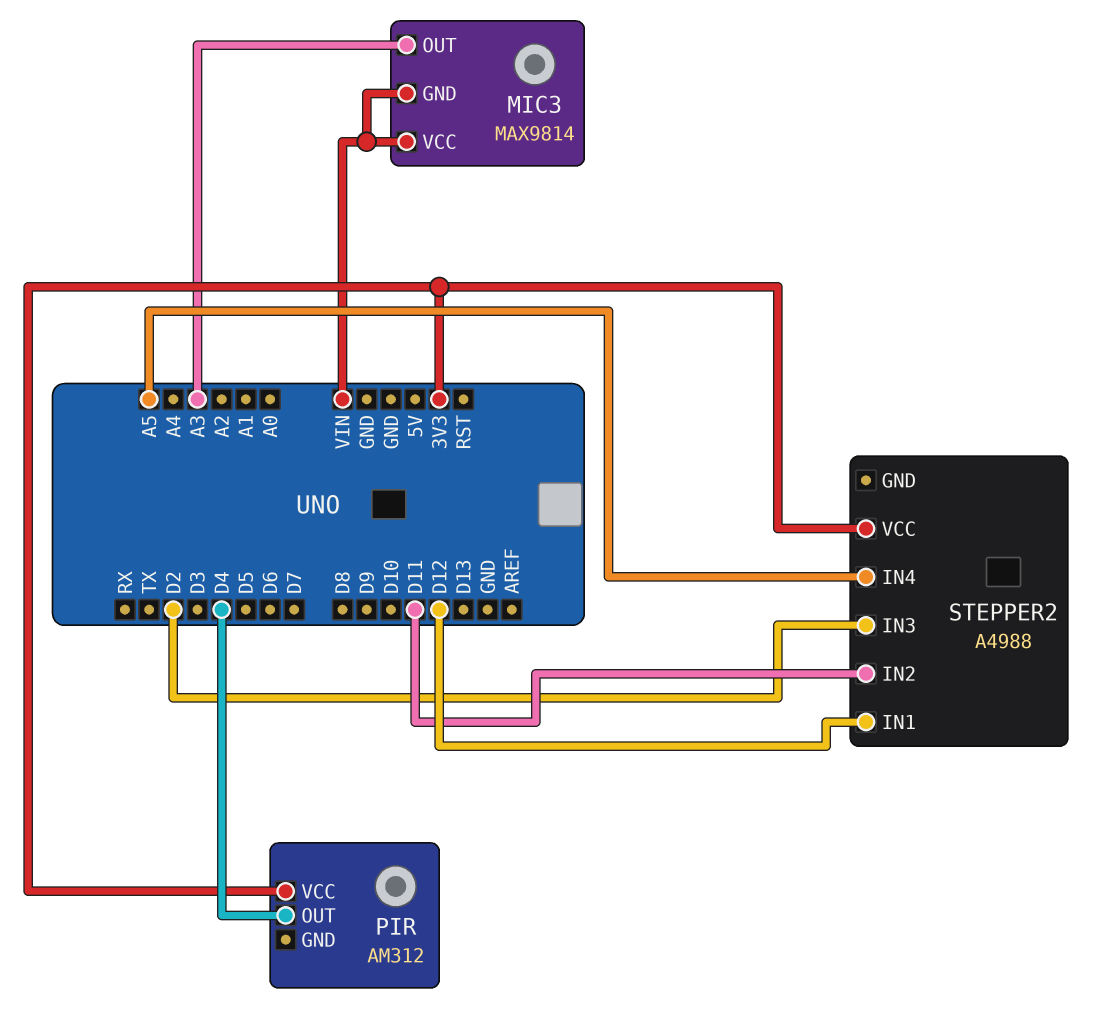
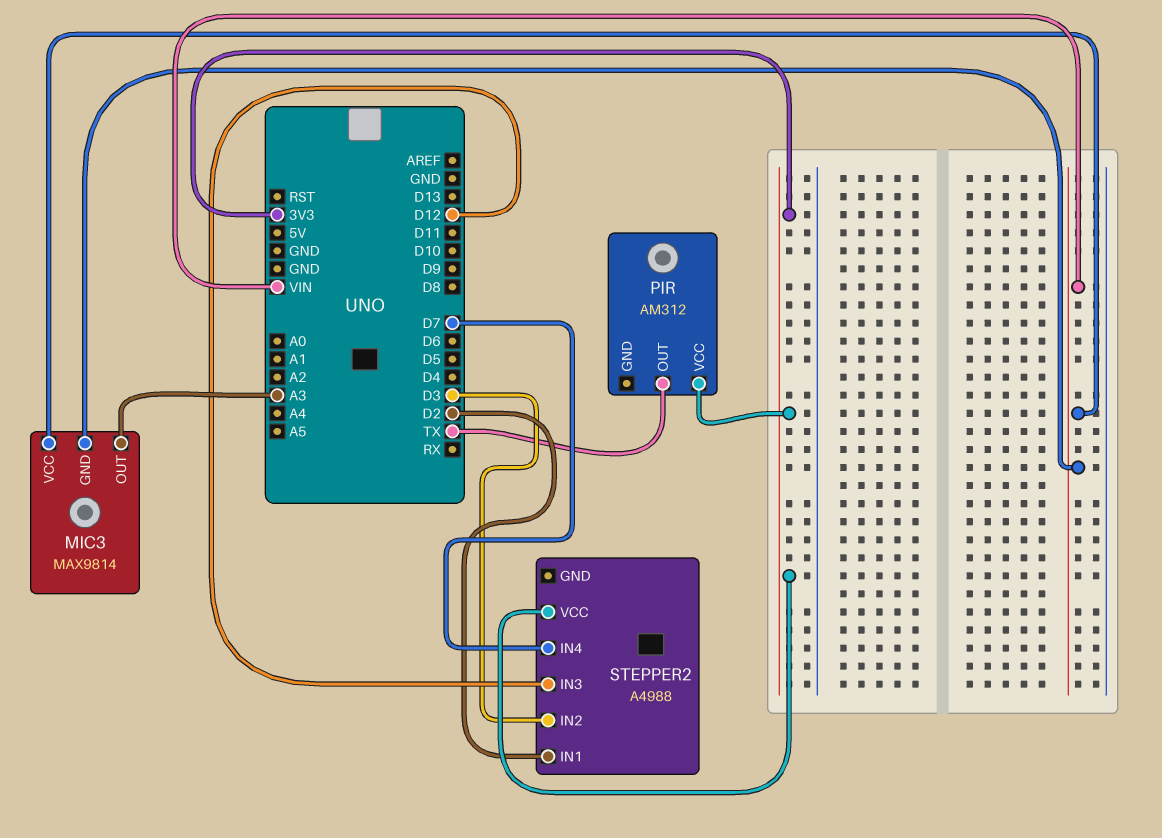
PIR pin OUT: D4 -> TX
STEPPER2 pin IN1: D12 -> D2
STEPPER2 pin IN2: D11 -> D3
STEPPER2 pin IN3: D2 -> D12
STEPPER2 pin IN4: A5 -> D7

